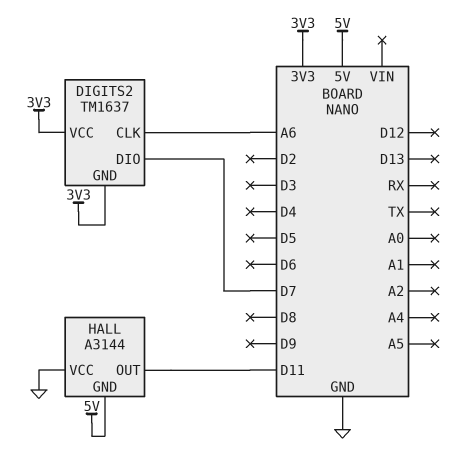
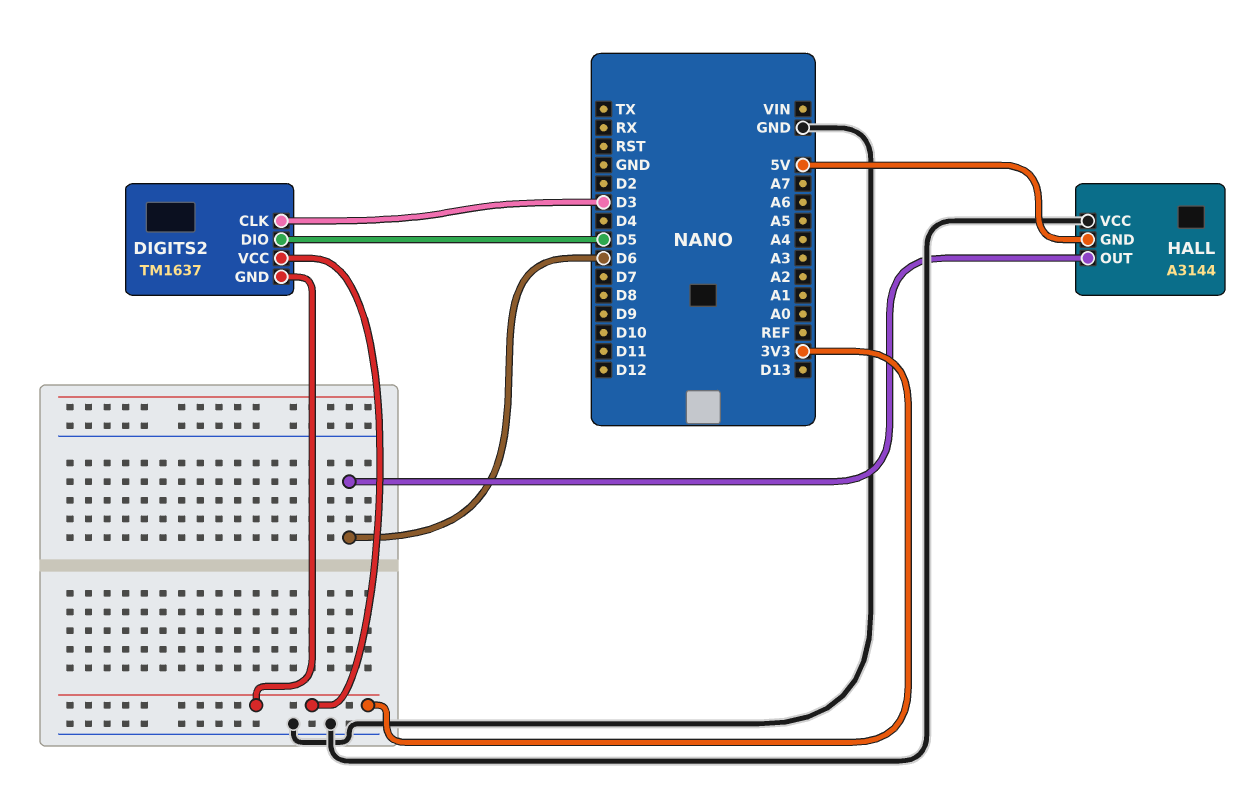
DIGITS2 pin CLK: A6 -> D3
DIGITS2 pin DIO: D7 -> D5
HALL pin OUT: D11 -> D6

